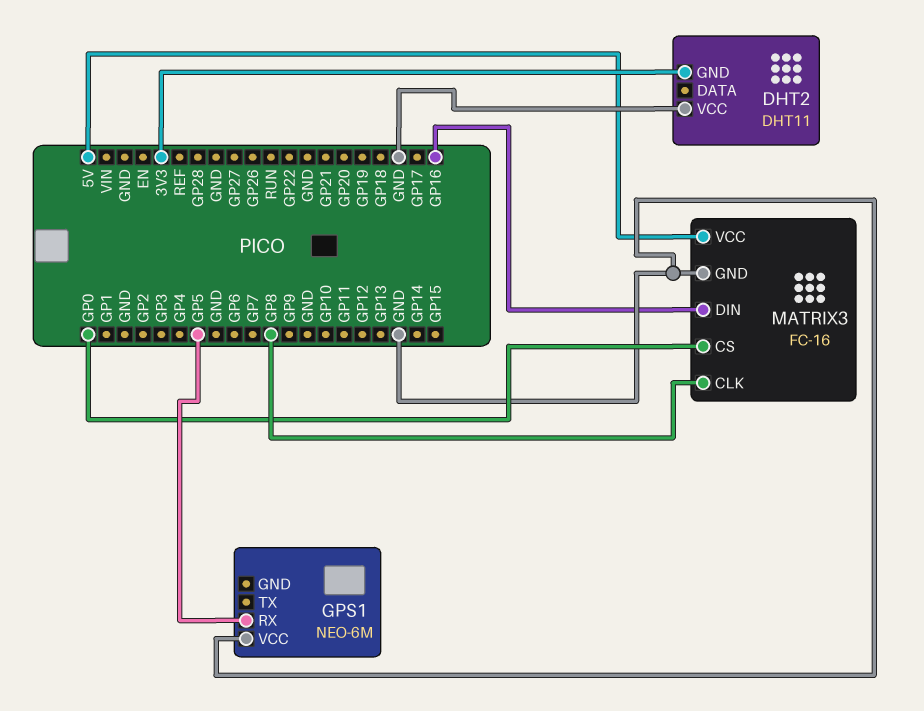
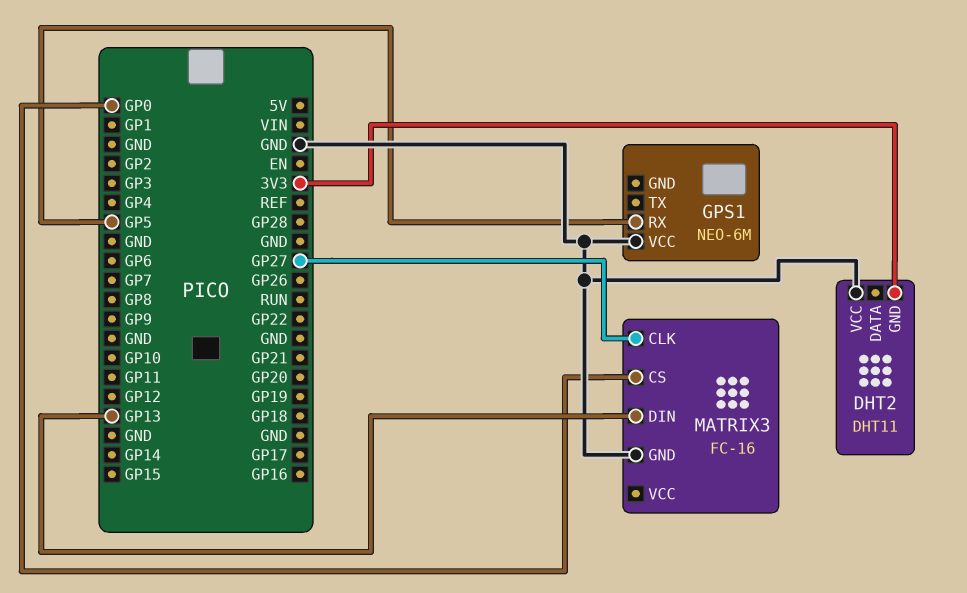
MATRIX3 pin CLK: GP8 -> GP27
MATRIX3 pin DIN: GP16 -> GP13
MATRIX3 pin VCC: 5V -> none

